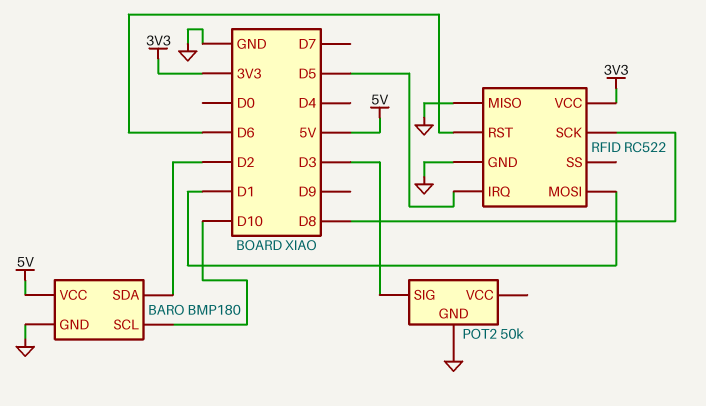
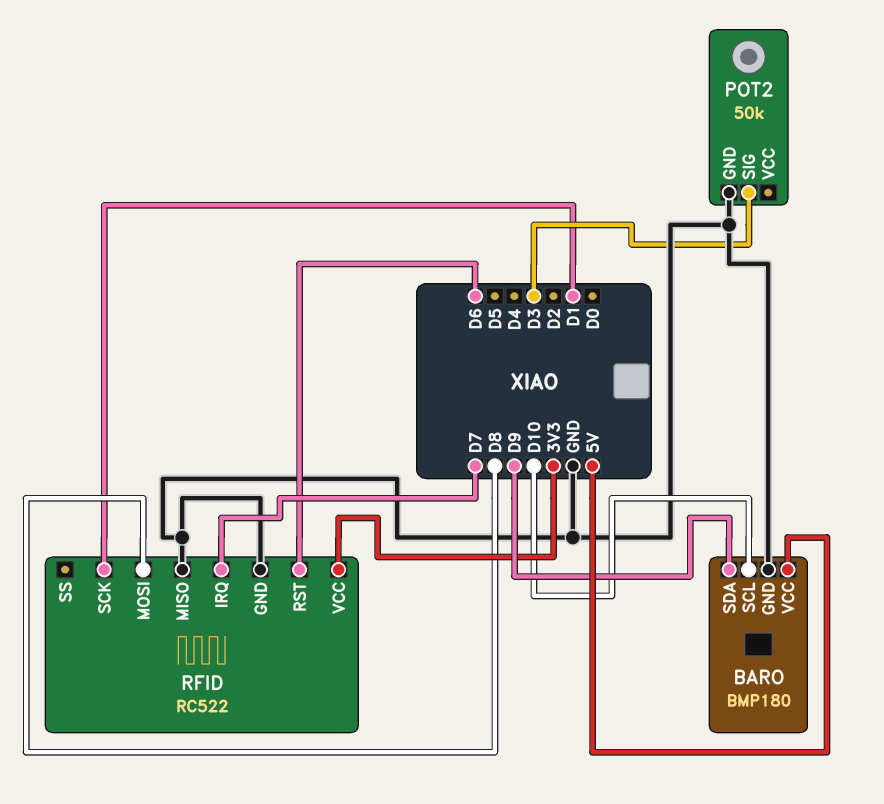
BARO pin SDA: D2 -> D9
RFID pin IRQ: D5 -> D7
RFID pin MOSI: D1 -> D8
RFID pin SCK: D8 -> D1

